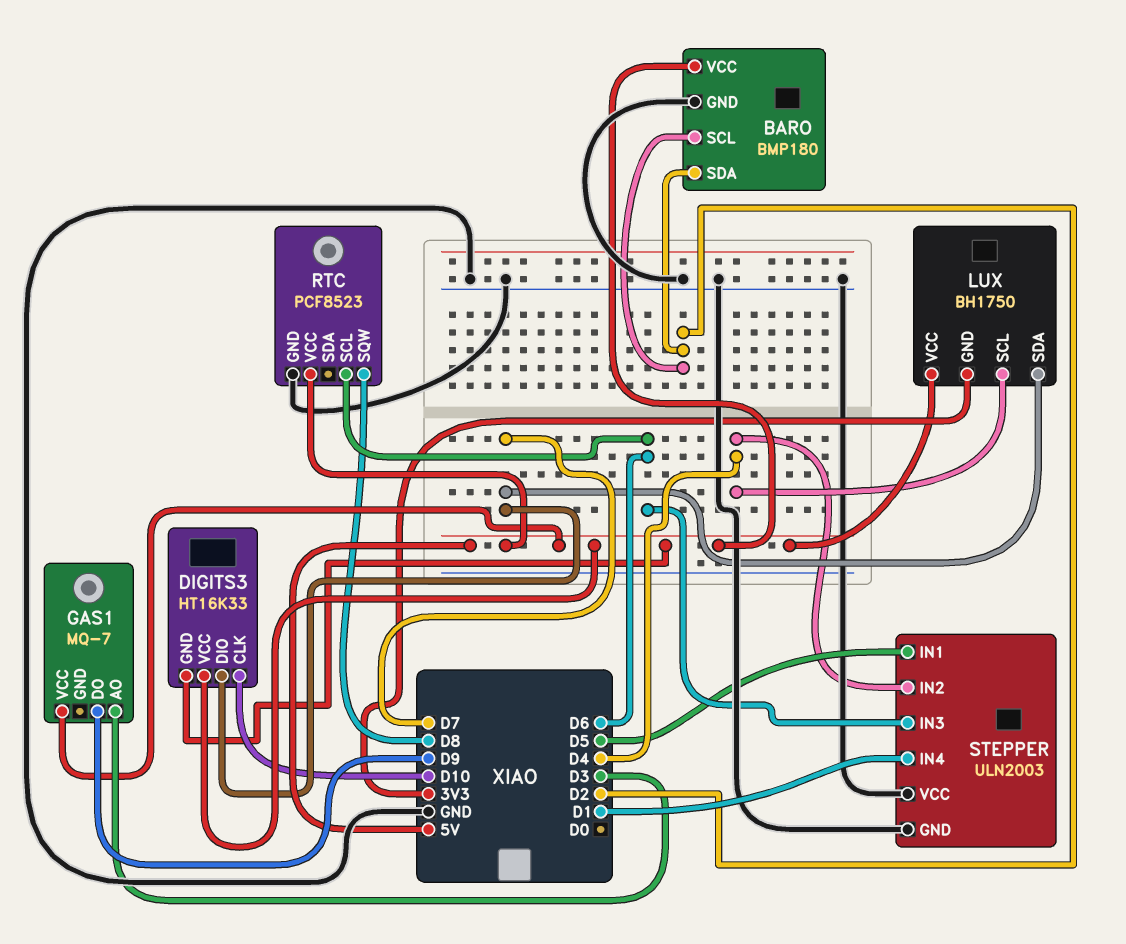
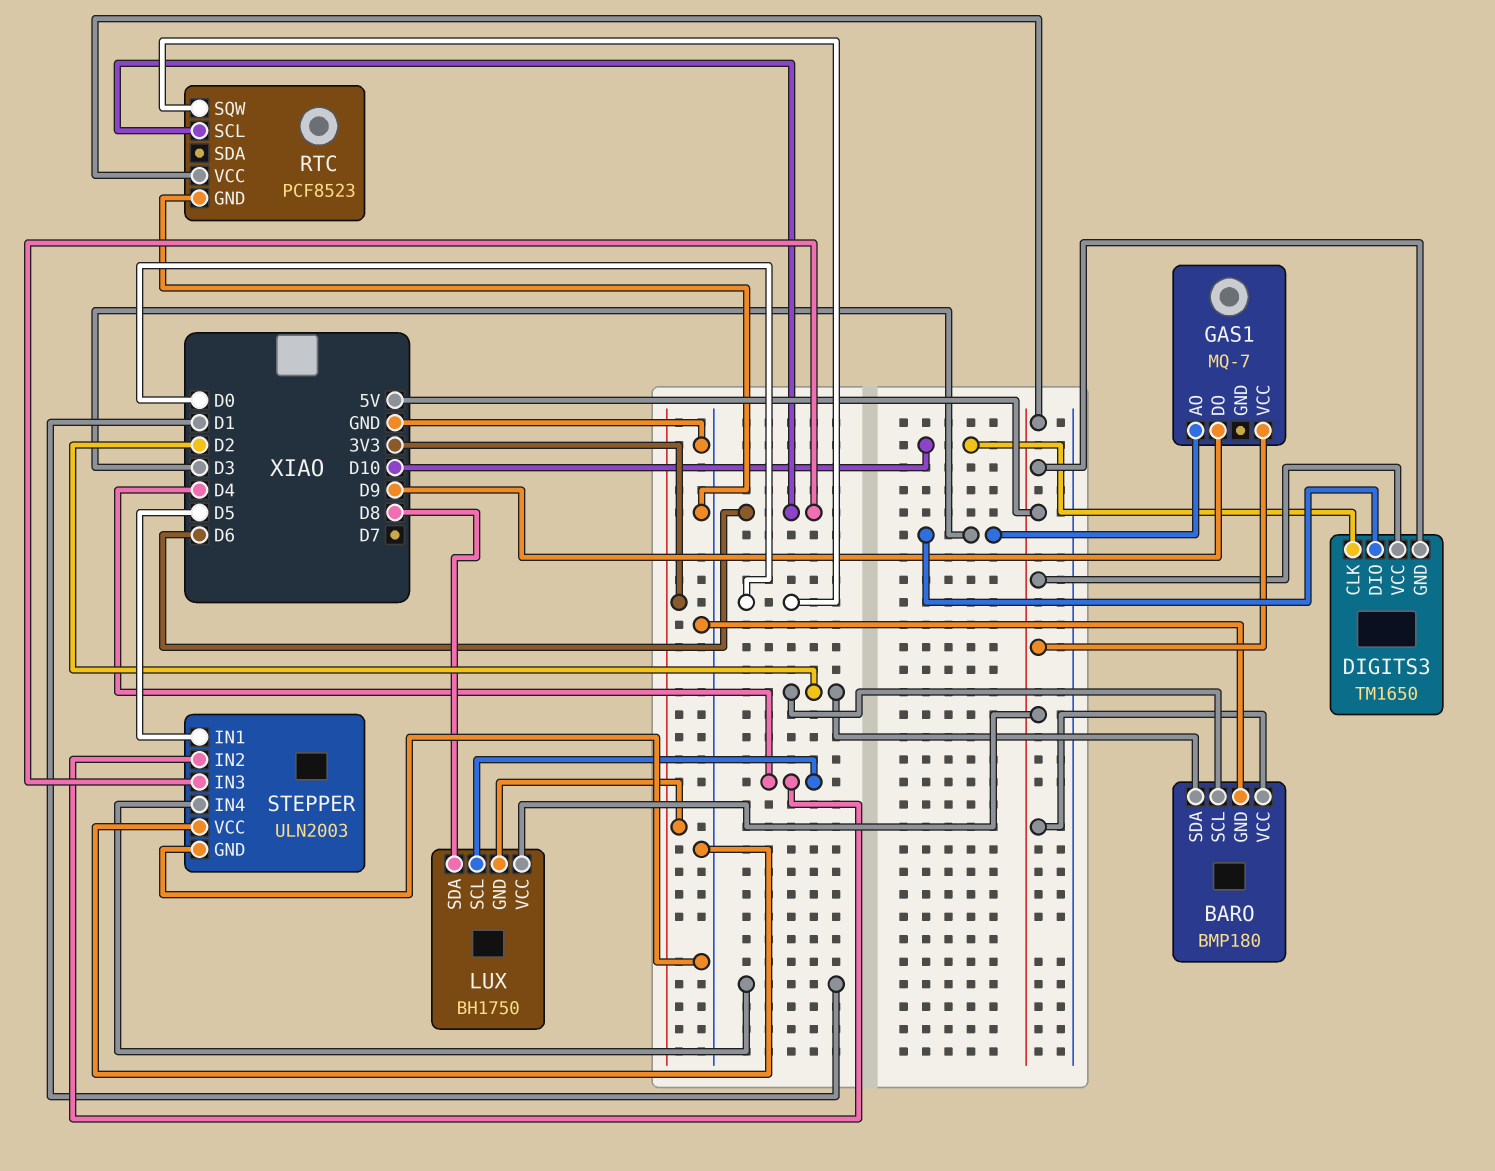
DIGITS3: HT16K33 -> TM1650
DIGITS3 pin DIO: D7 -> D3
LUX pin SDA: D7 -> D8
RTC pin SQW: D8 -> D0

